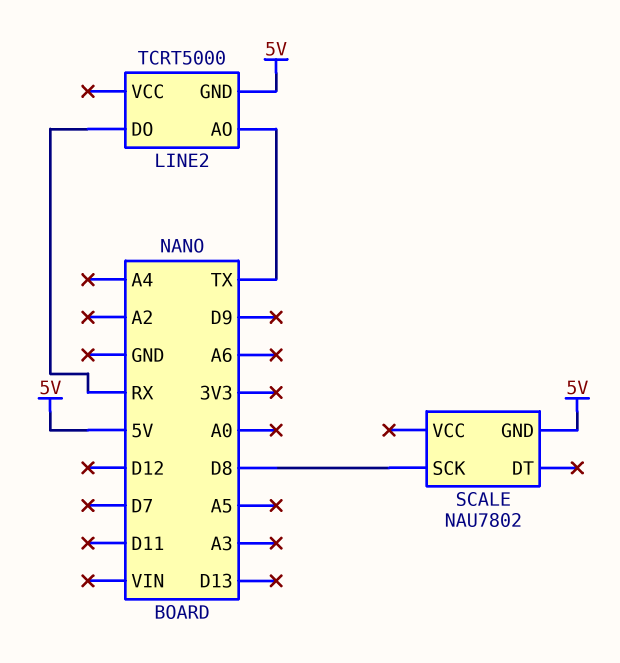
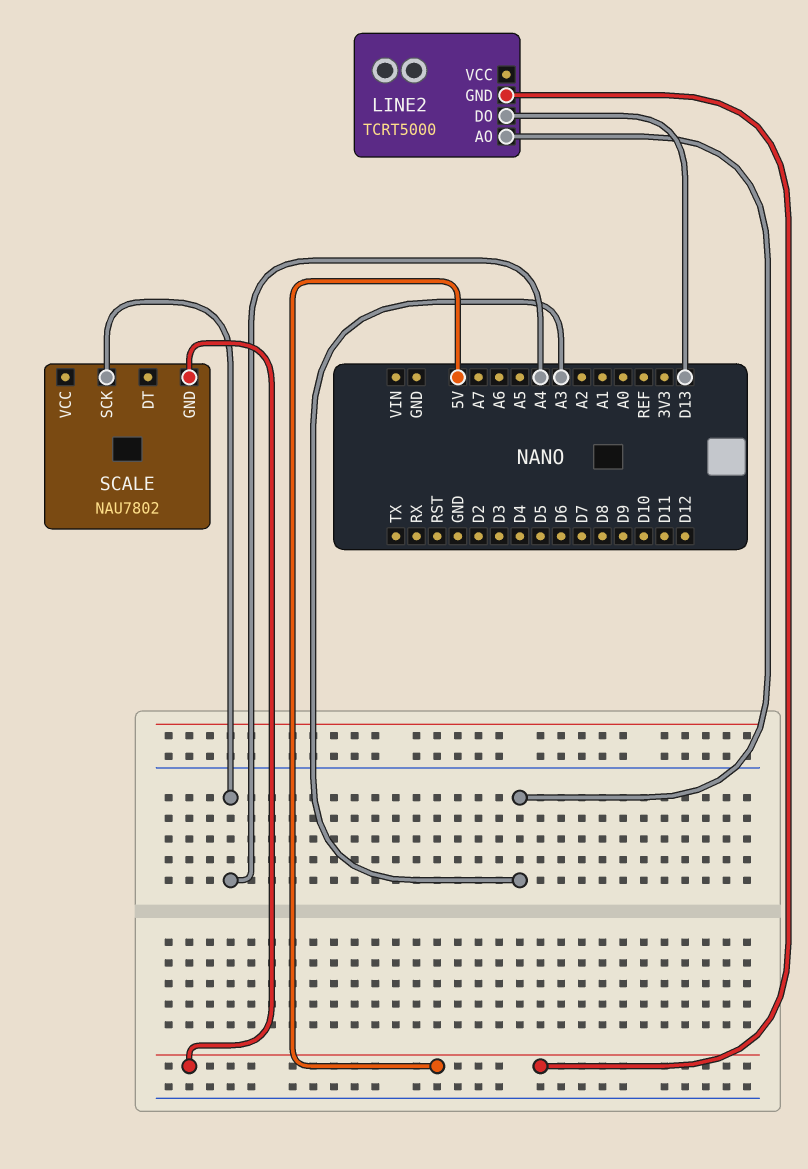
LINE2 pin AO: TX -> A3
LINE2 pin DO: RX -> D13
SCALE pin SCK: D8 -> A4

